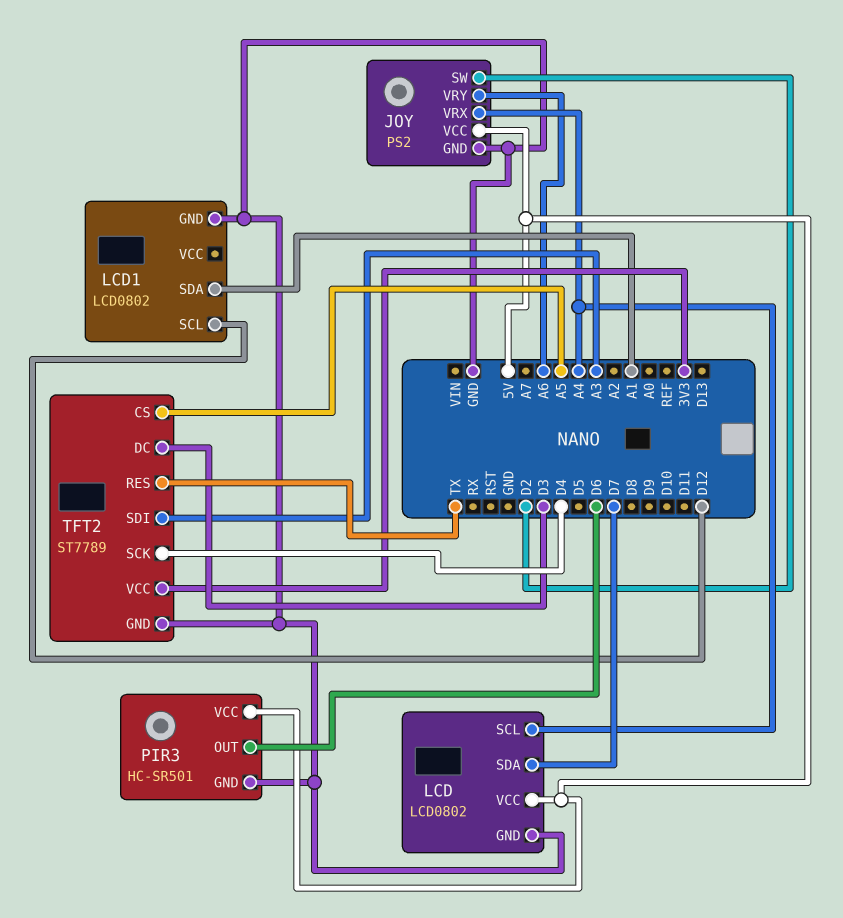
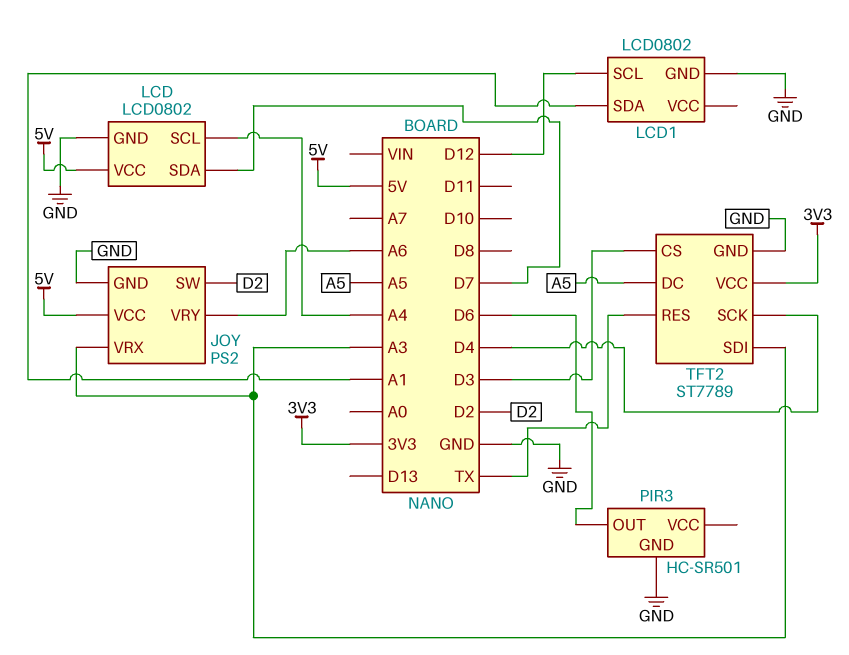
JOY pin VRX: A4 -> A3
PIR3 pin VCC: 5V -> none
TFT2 pin CS: A5 -> D3
TFT2 pin DC: D3 -> A5

